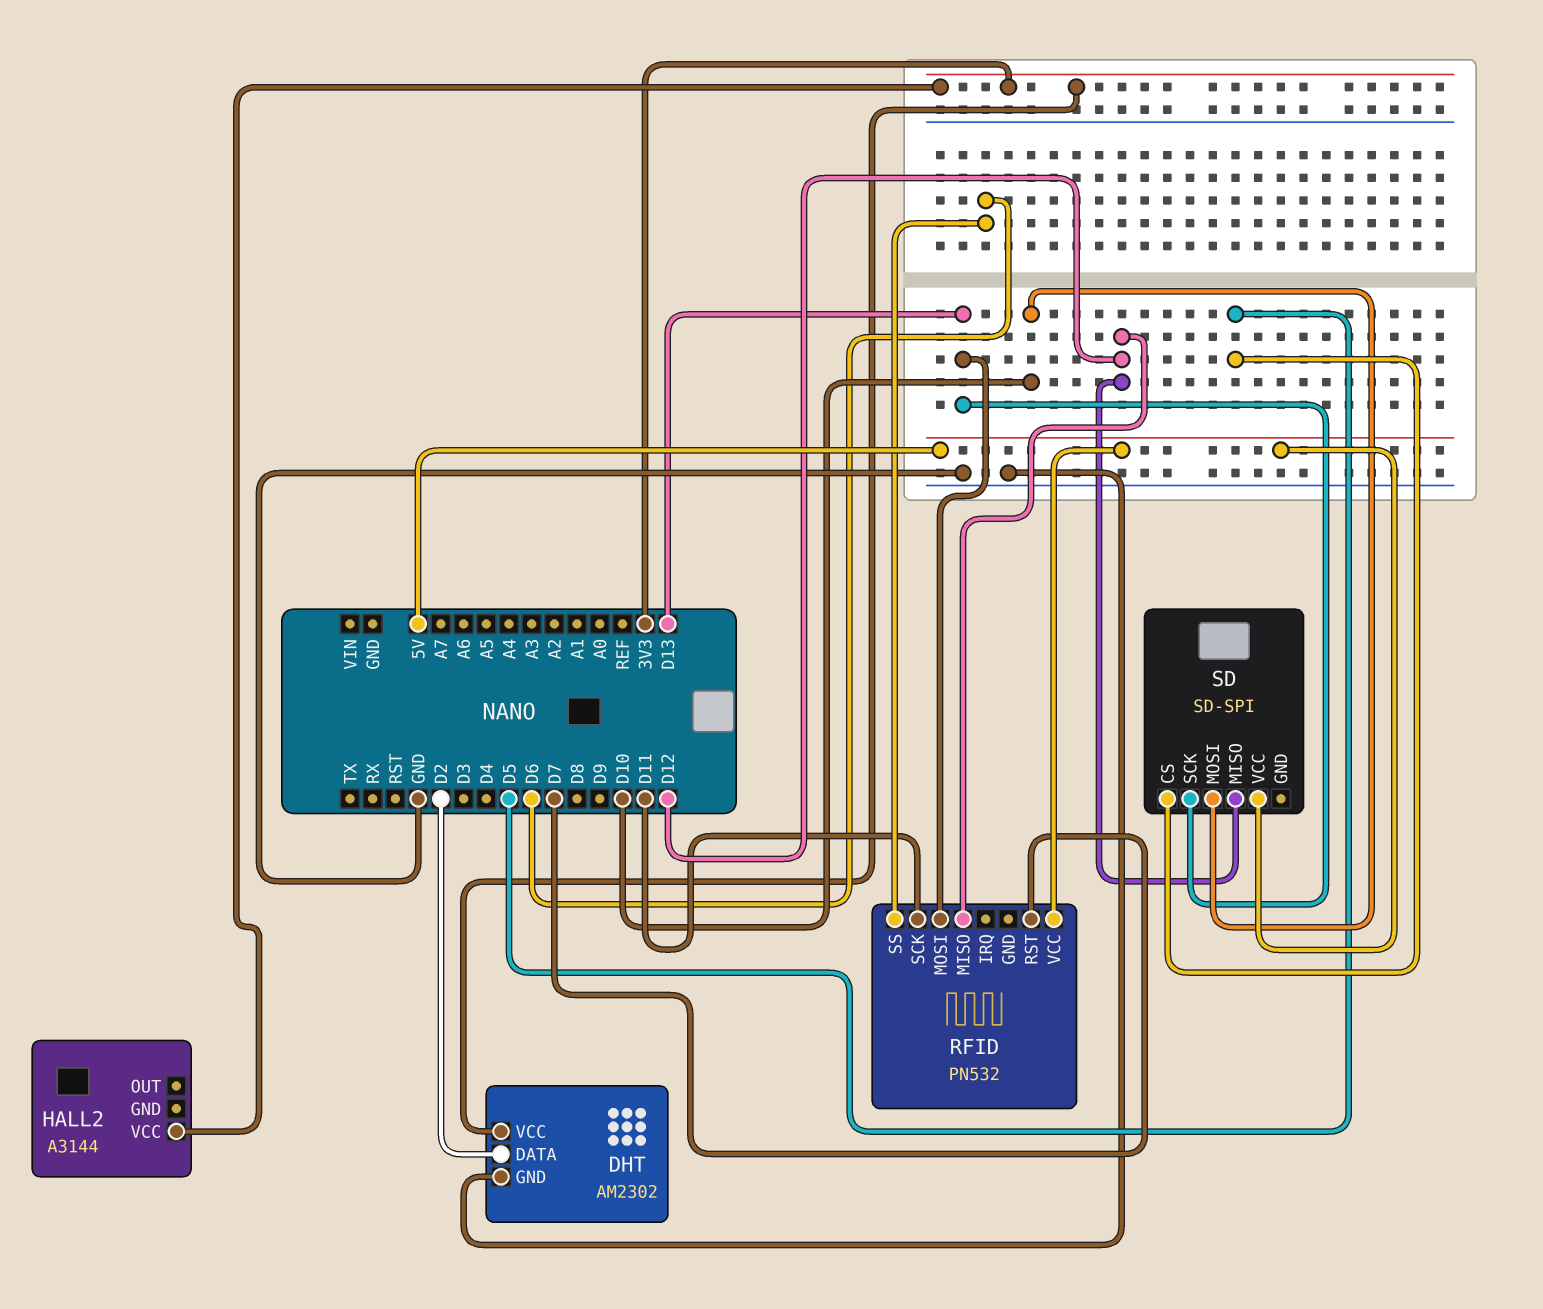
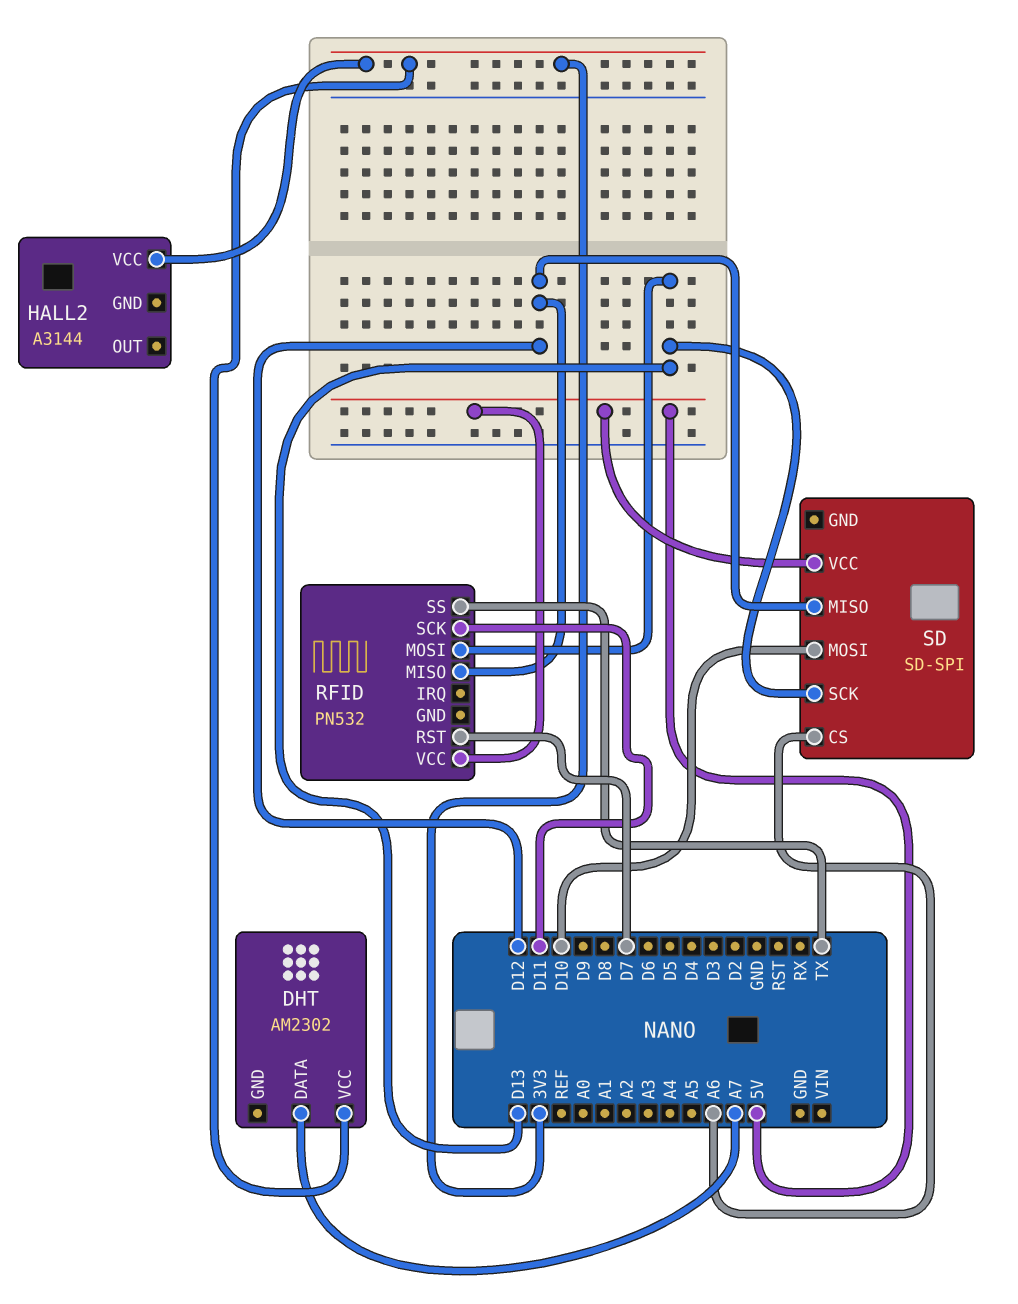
DHT pin DATA: D2 -> A7
DHT pin GND: GND -> none
RFID pin SS: D6 -> TX
SD pin CS: D5 -> A6

